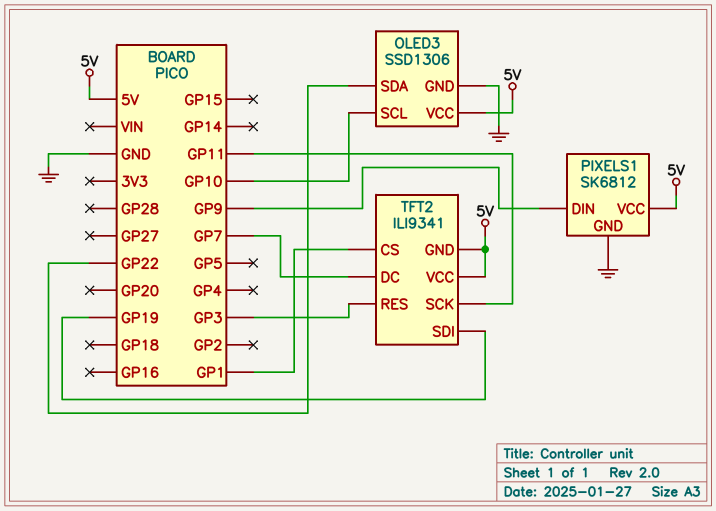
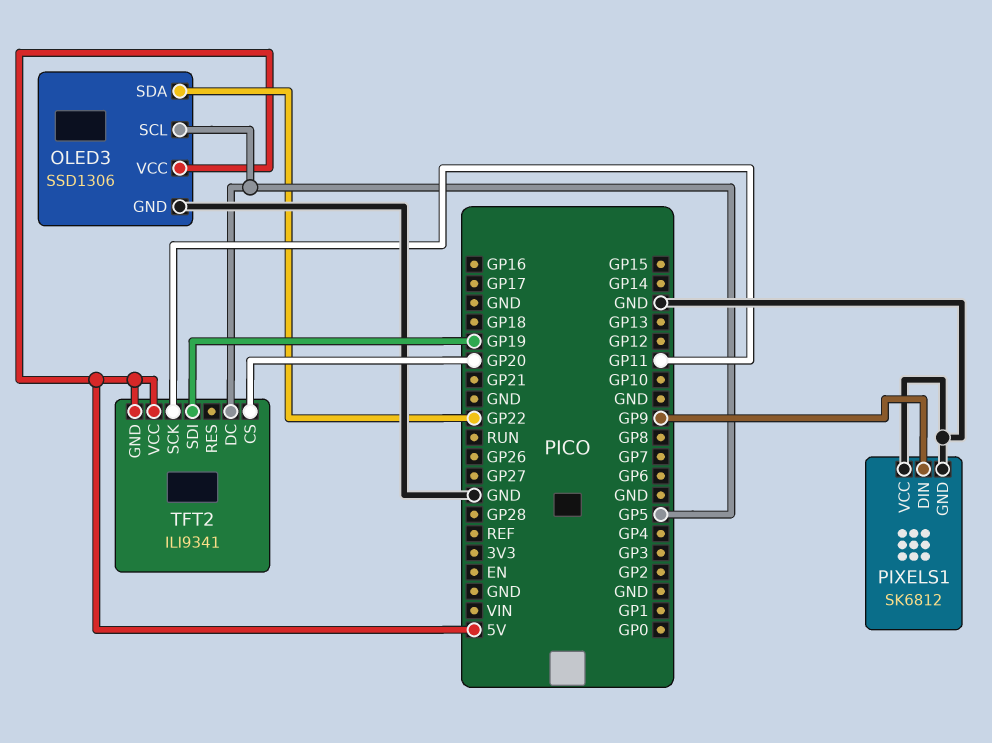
OLED3 pin SCL: GP10 -> GP5
PIXELS1 pin VCC: 5V -> GND
TFT2 pin CS: GP1 -> GP20
TFT2 pin DC: GP7 -> GP5
TFT2 pin RES: GP3 -> none

